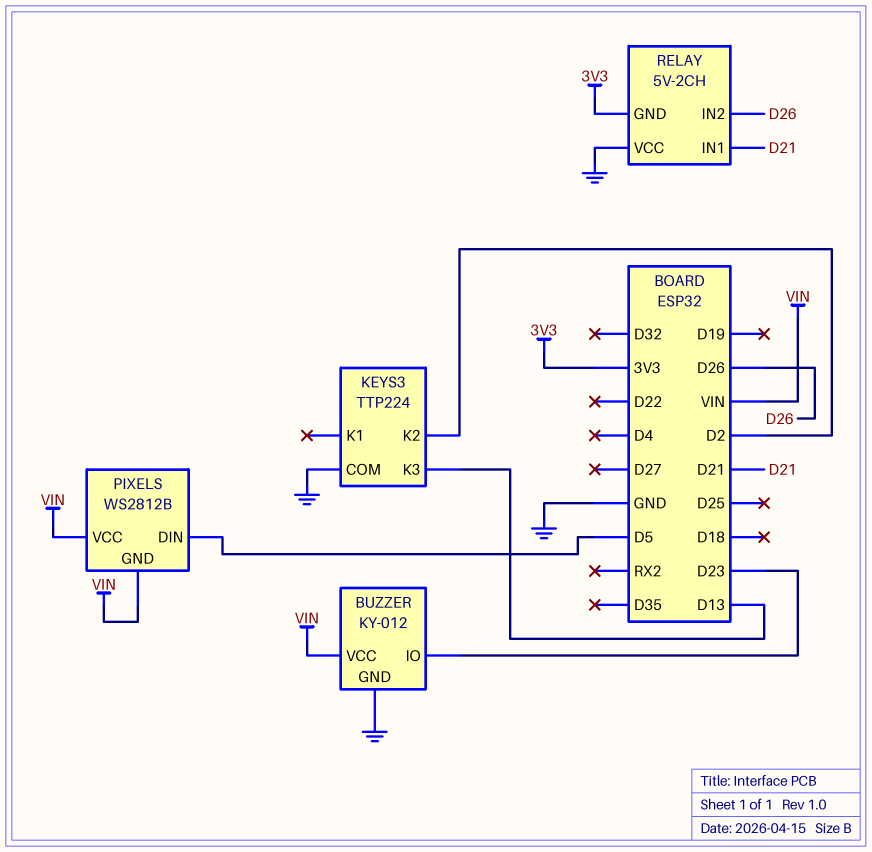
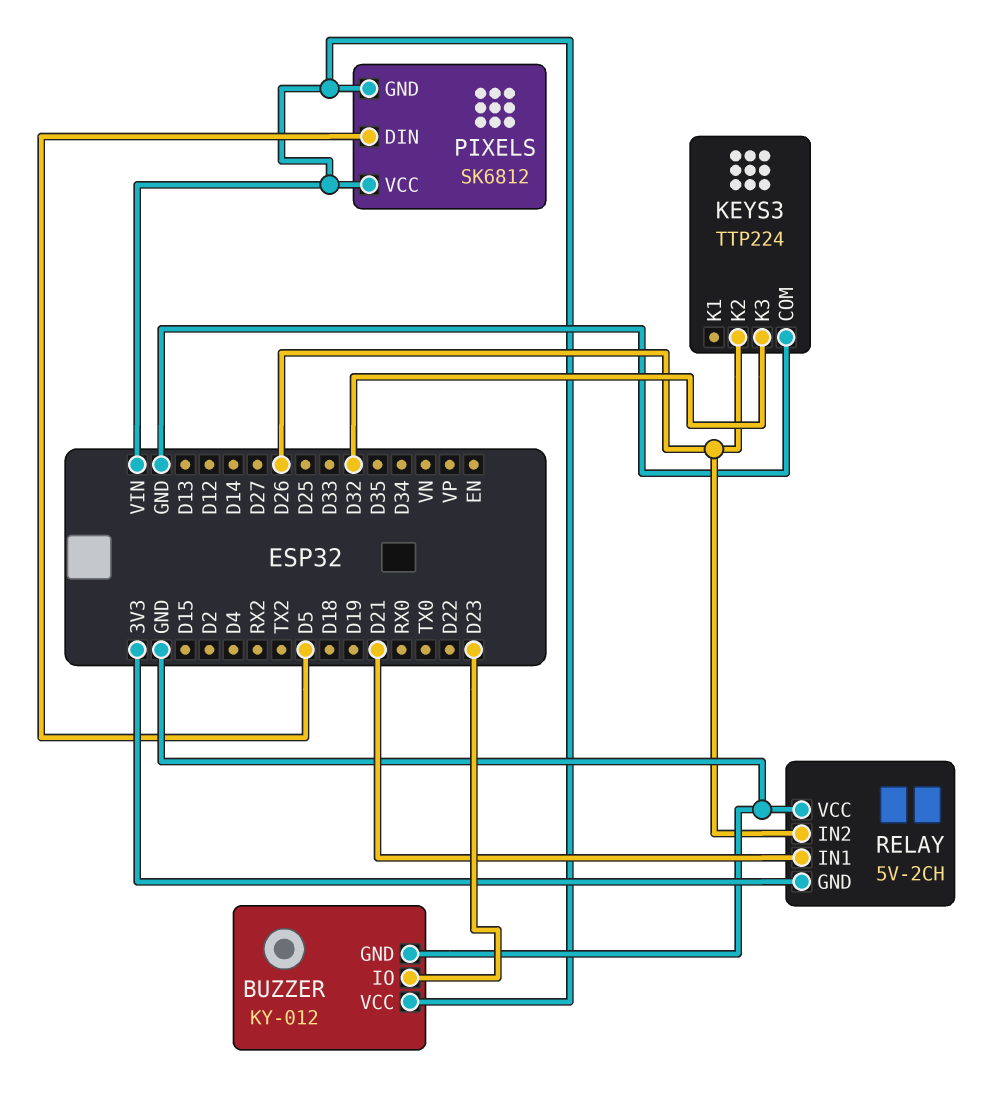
KEYS3 pin K2: D2 -> D26
KEYS3 pin K3: D13 -> D32
PIXELS: WS2812B -> SK6812

